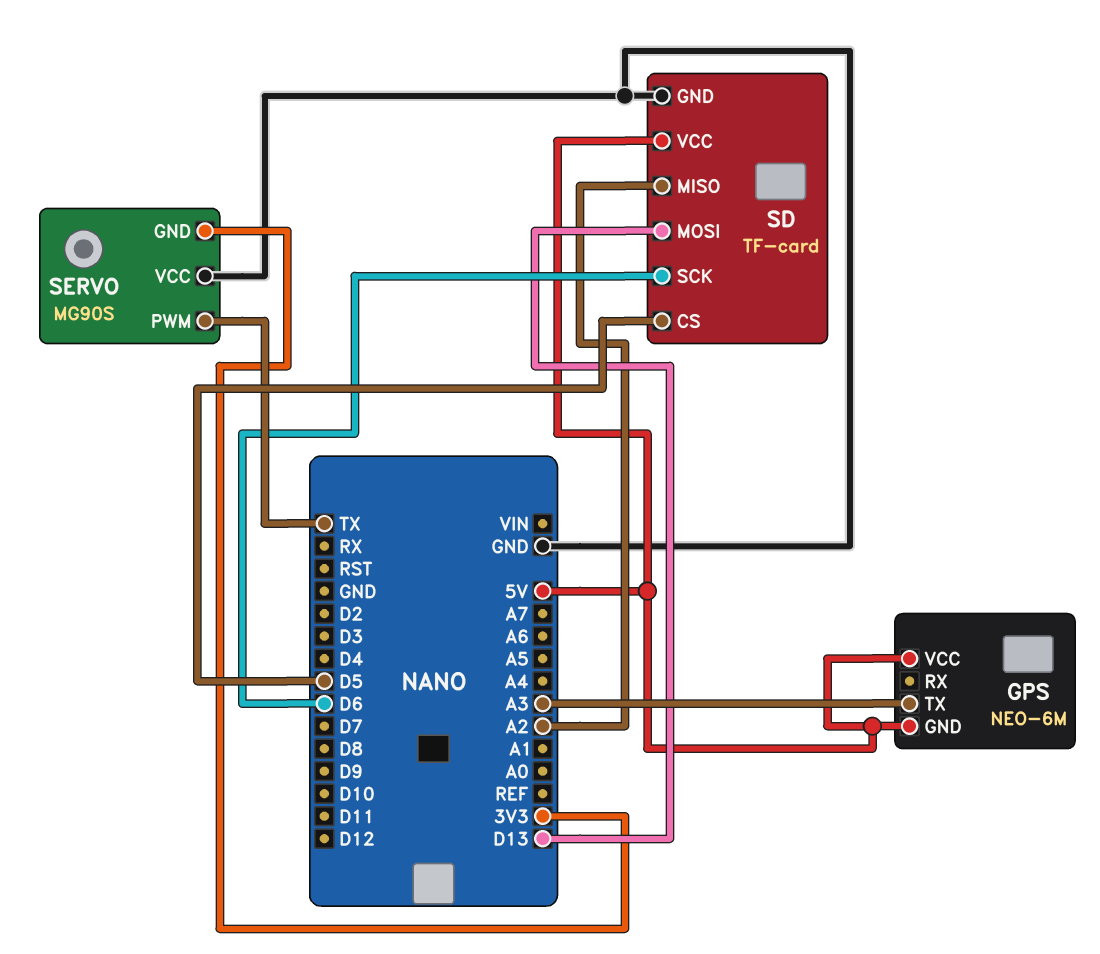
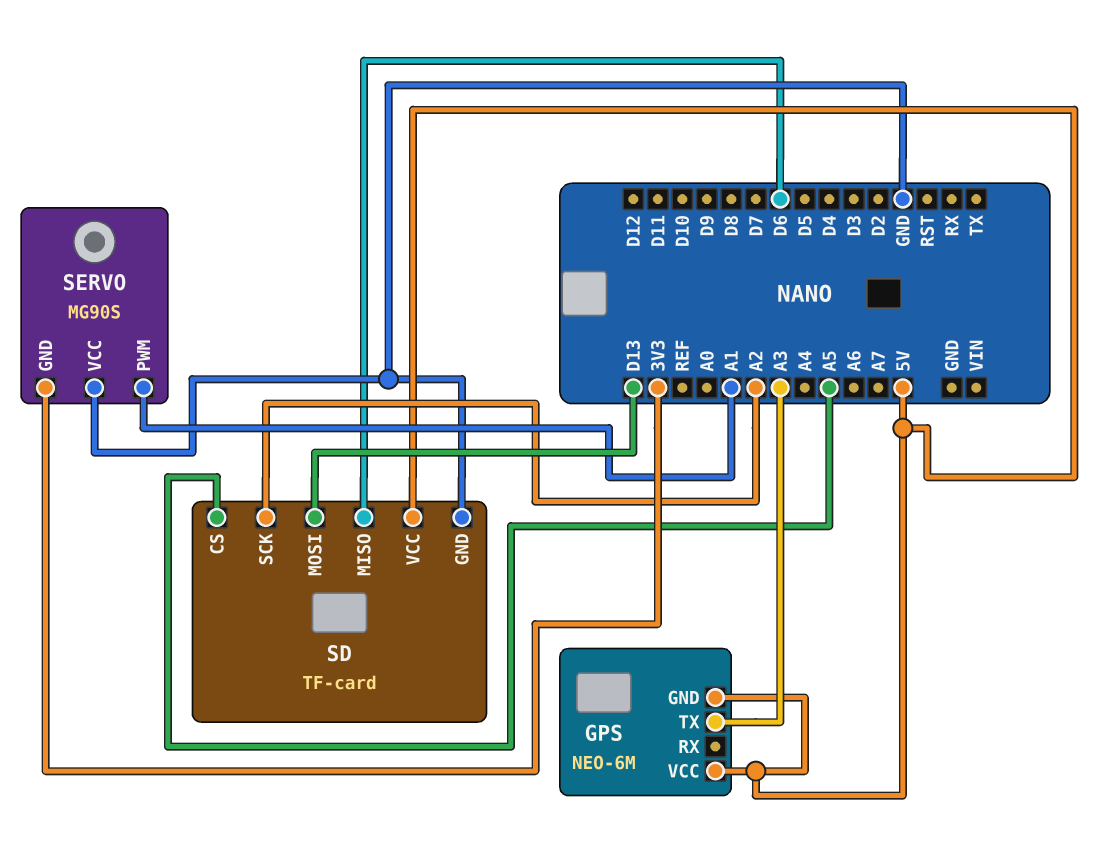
SD pin CS: D5 -> A5
SD pin MISO: A2 -> D6
SD pin SCK: D6 -> A2
SERVO pin PWM: TX -> A1

